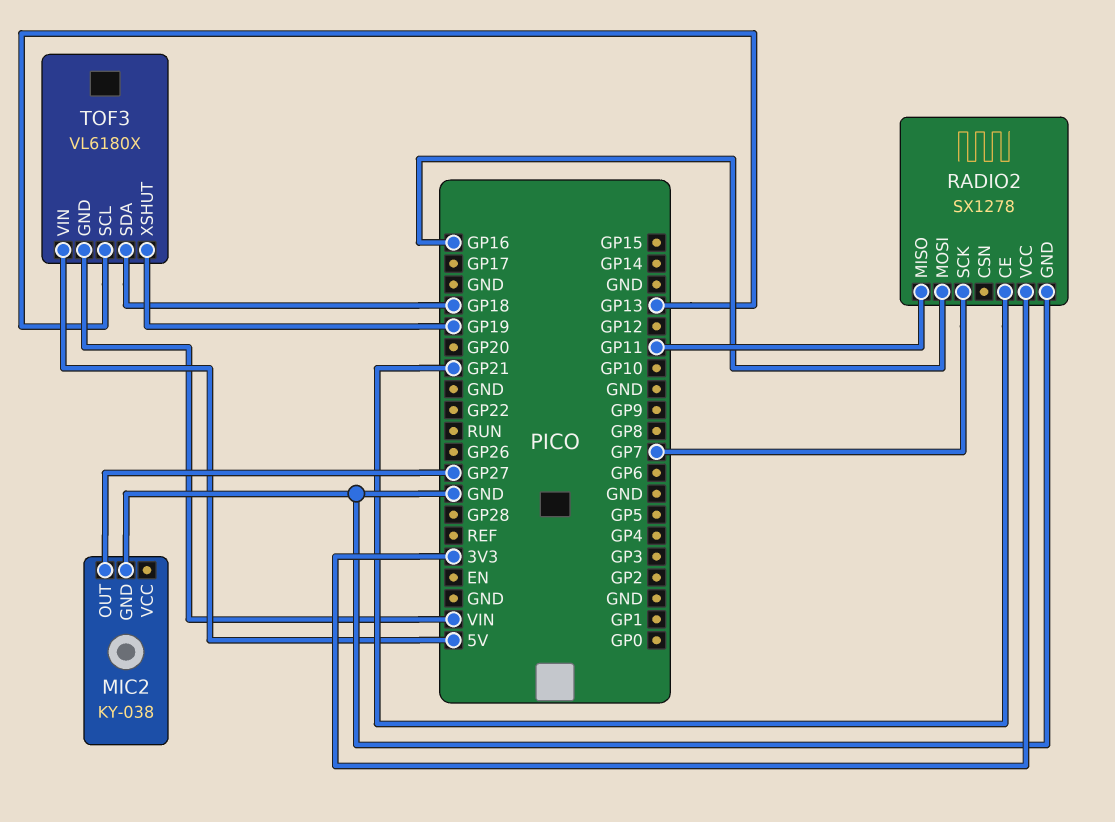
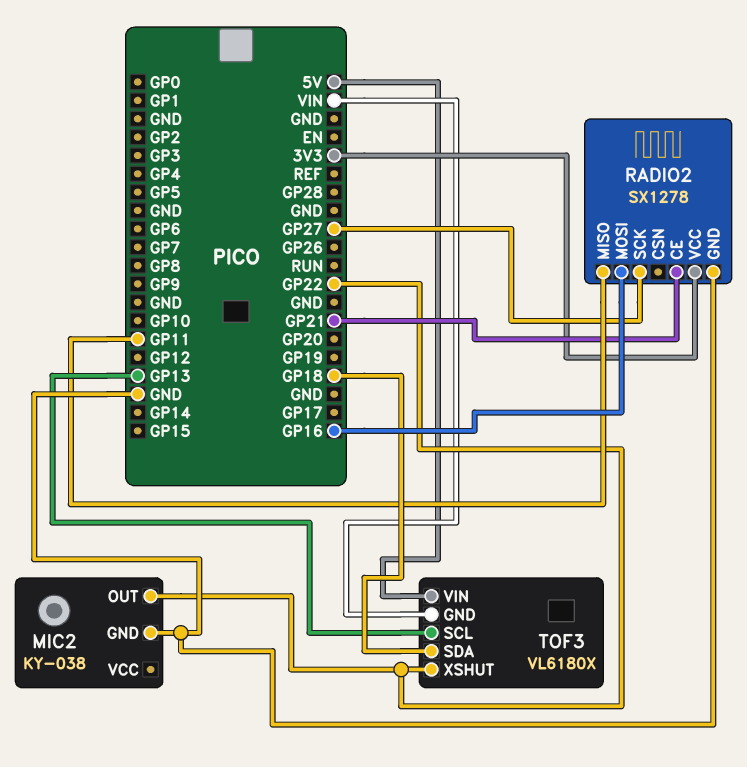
MIC2 pin OUT: GP27 -> GP22
RADIO2 pin SCK: GP7 -> GP27
TOF3 pin XSHUT: GP19 -> GP22

